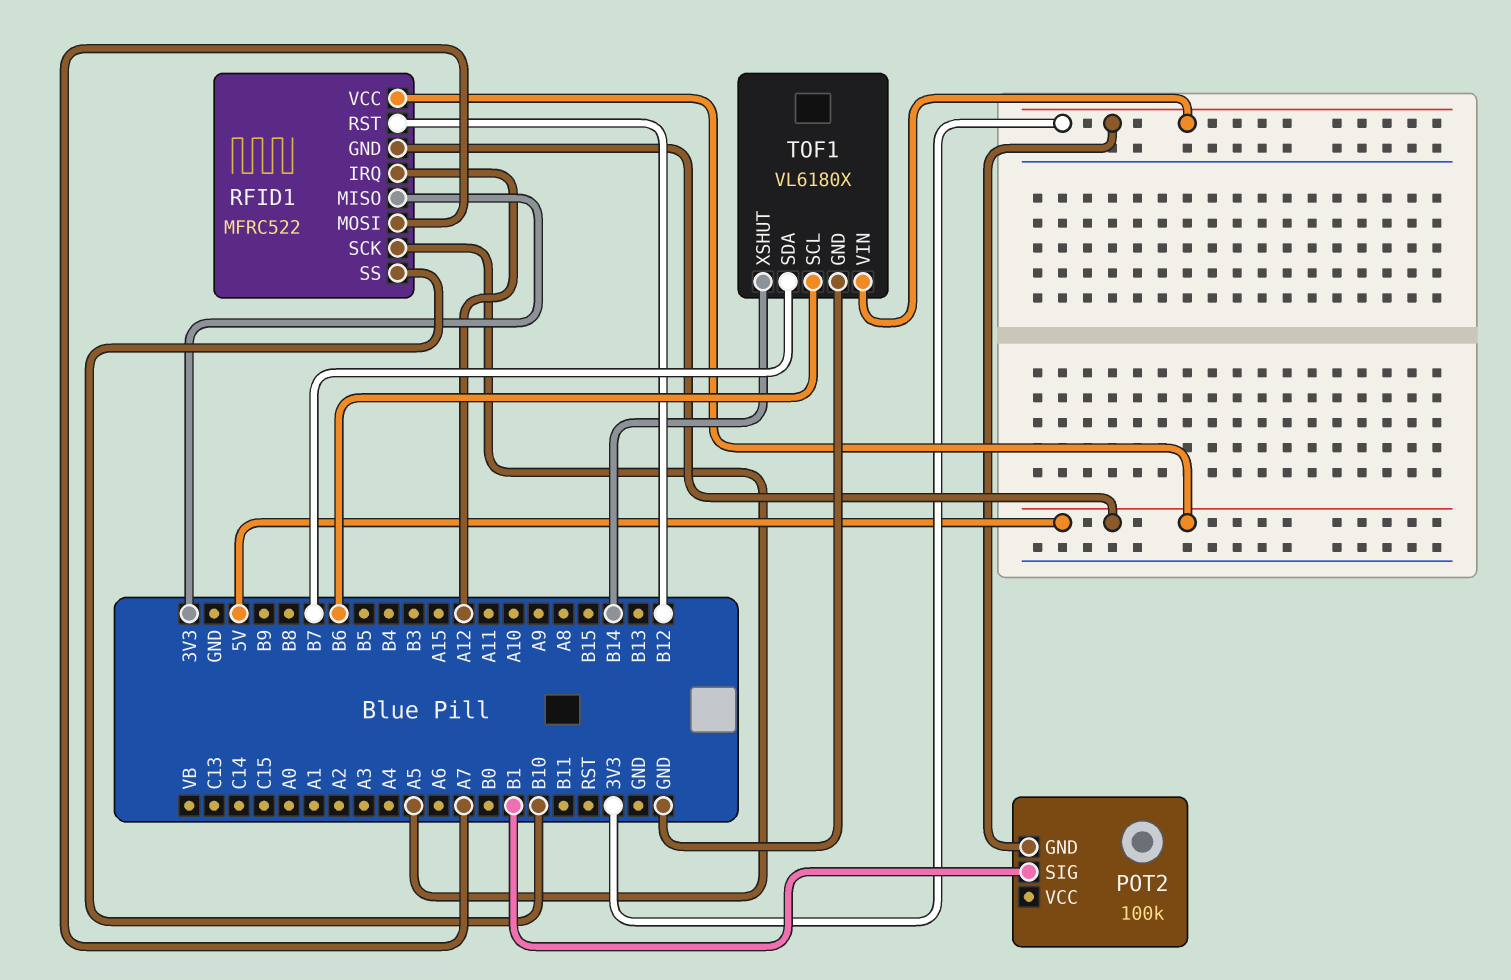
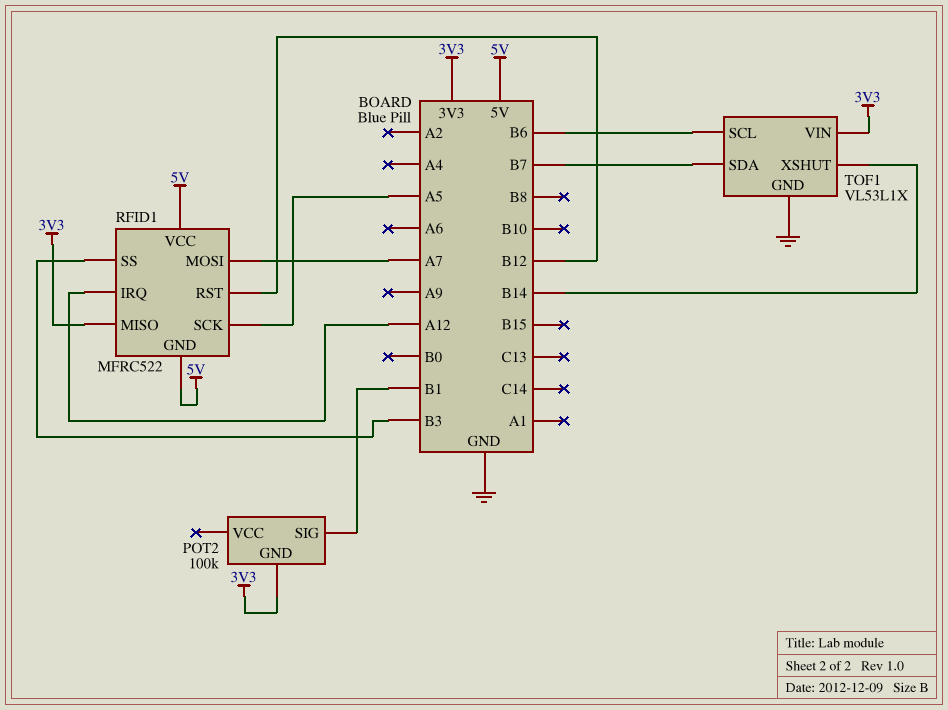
RFID1 pin SS: B10 -> B3
TOF1: VL6180X -> VL53L1X

